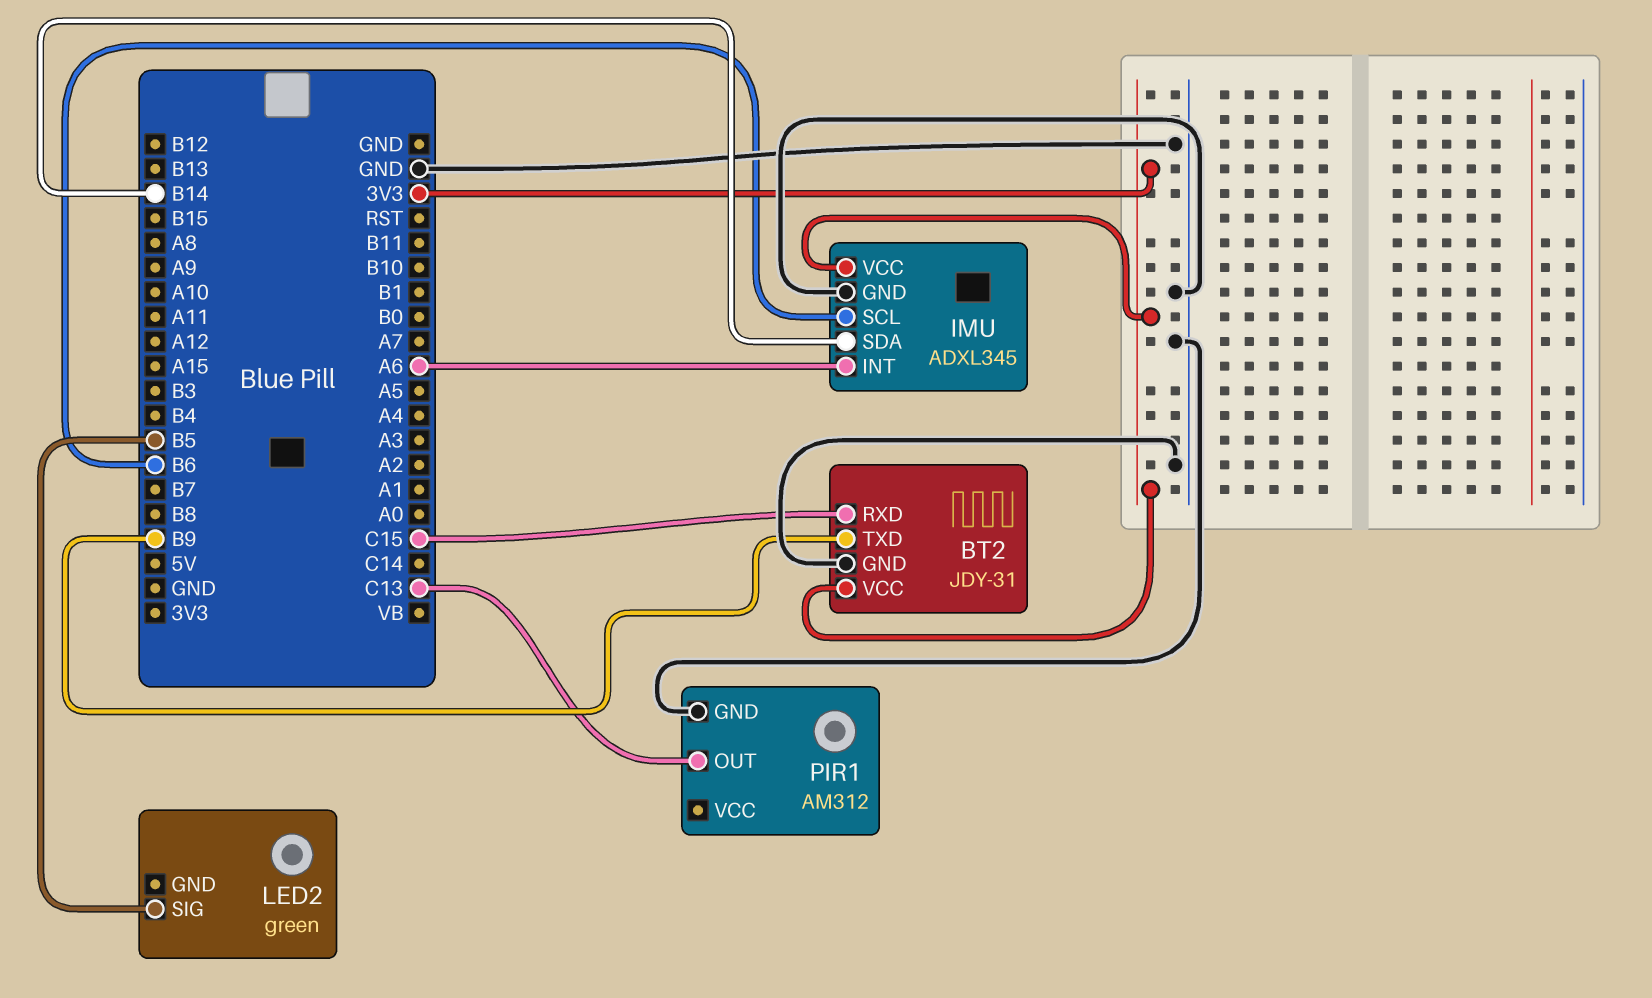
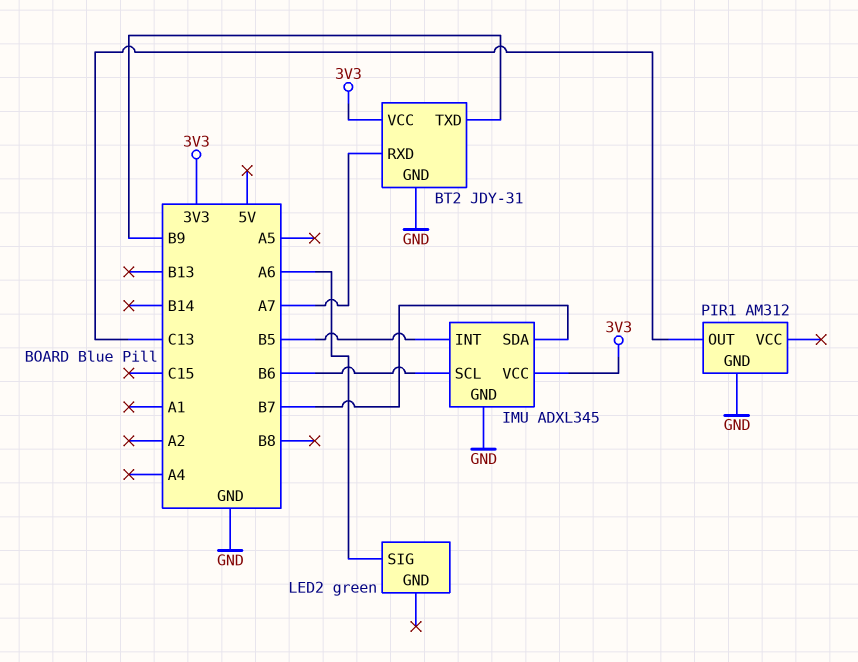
BT2 pin RXD: C15 -> A7
IMU pin INT: A6 -> B5
IMU pin SDA: B14 -> B7
LED2 pin SIG: B5 -> A6

